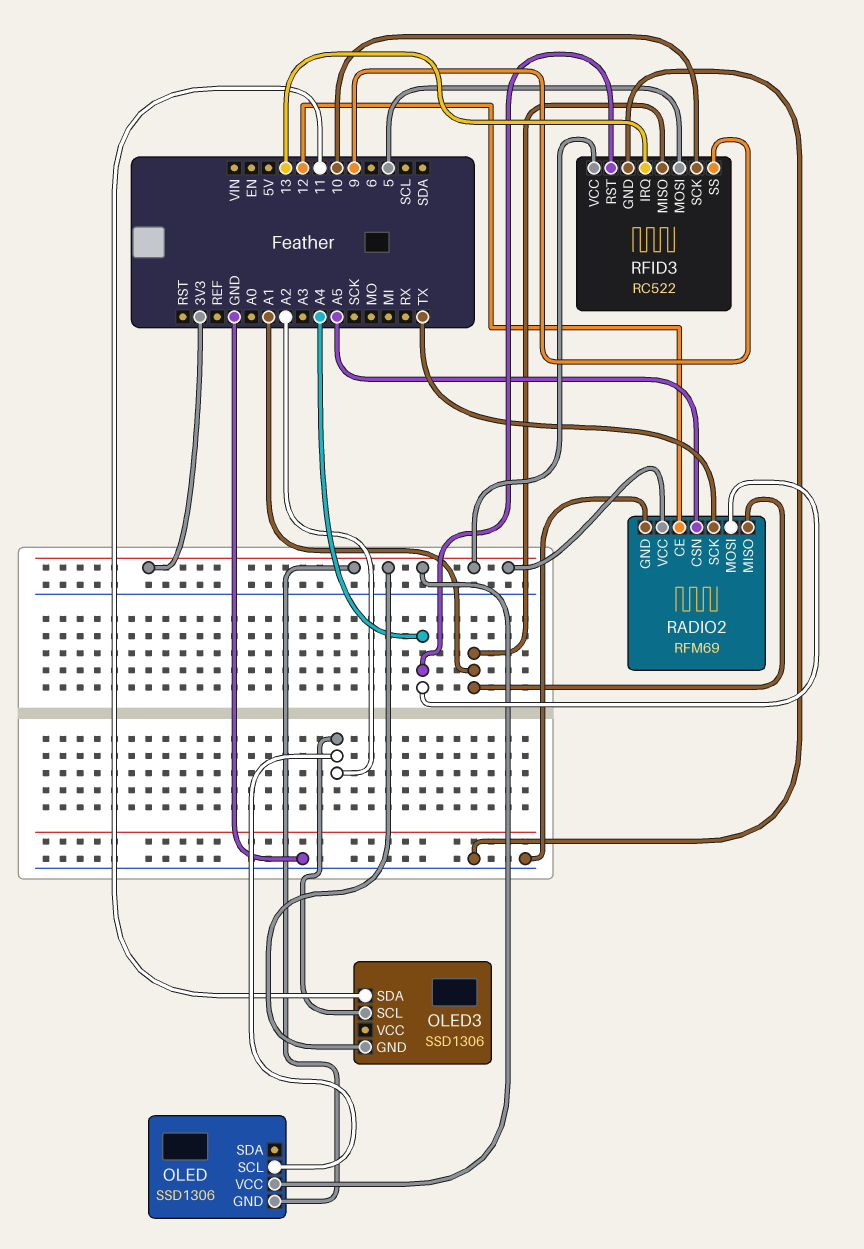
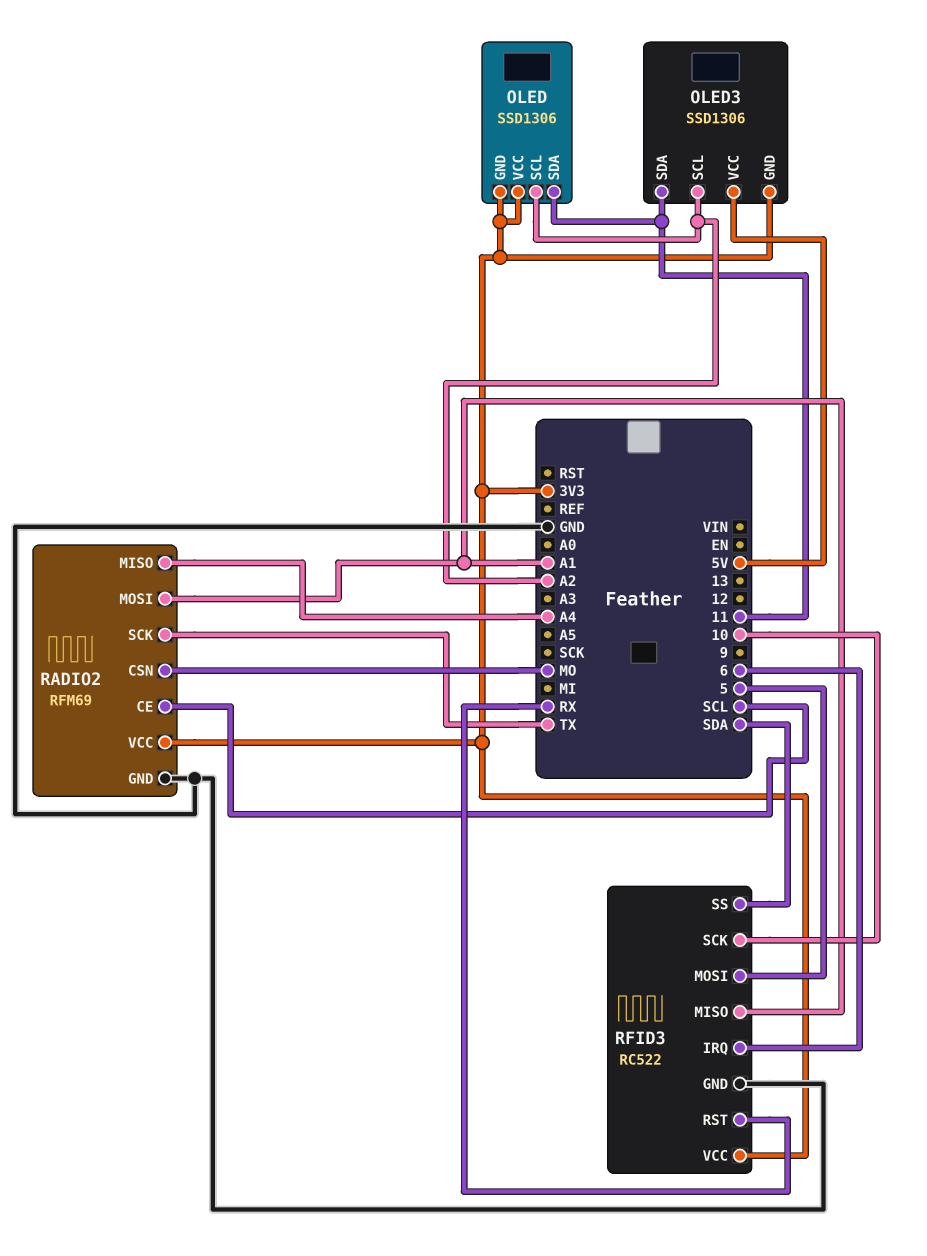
OLED pin SDA: none -> 11
OLED3 pin VCC: none -> 5V
RADIO2 pin CE: 12 -> SCL
RADIO2 pin CSN: A5 -> MO
RADIO2 pin MISO: A1 -> A4
RADIO2 pin MOSI: A4 -> A1
RFID3 pin IRQ: 13 -> 6
RFID3 pin RST: A4 -> RX
RFID3 pin SS: 9 -> SDA

